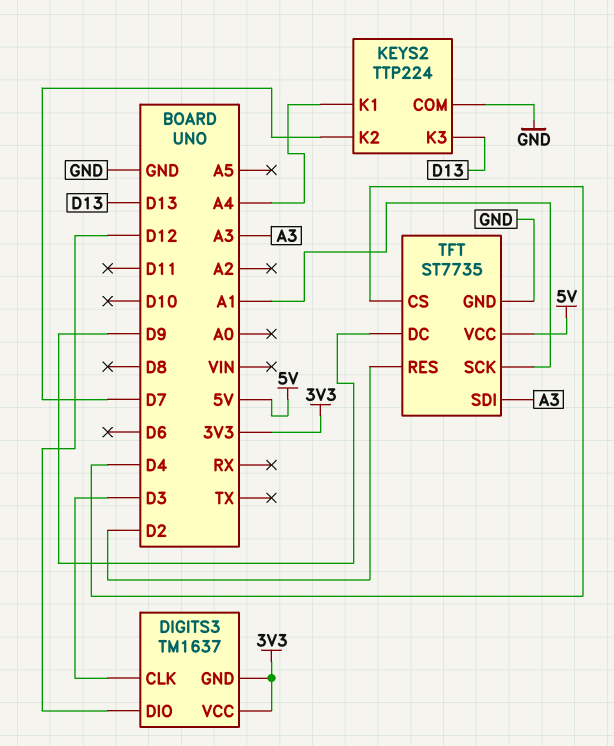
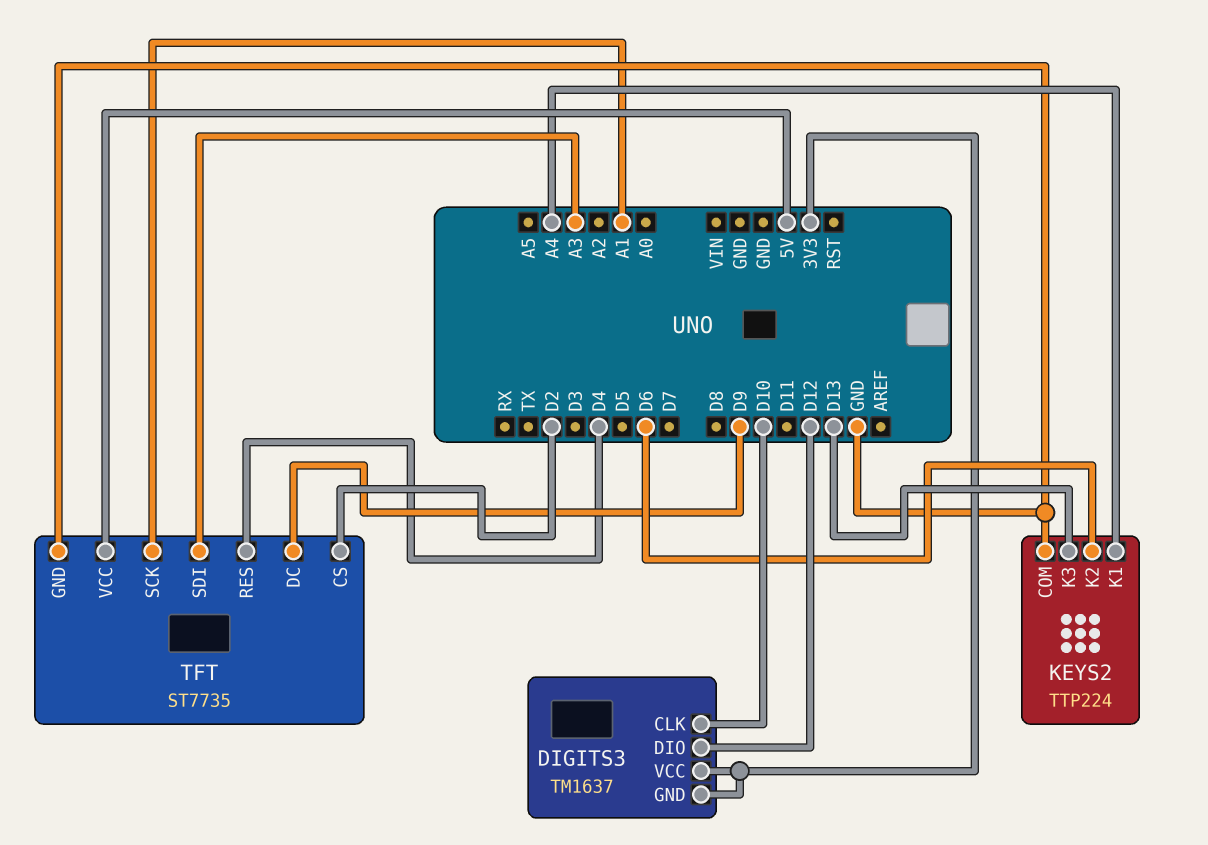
DIGITS3 pin CLK: D3 -> D10
KEYS2 pin K2: D7 -> D6
TFT pin CS: D4 -> D2
TFT pin RES: D2 -> D4

